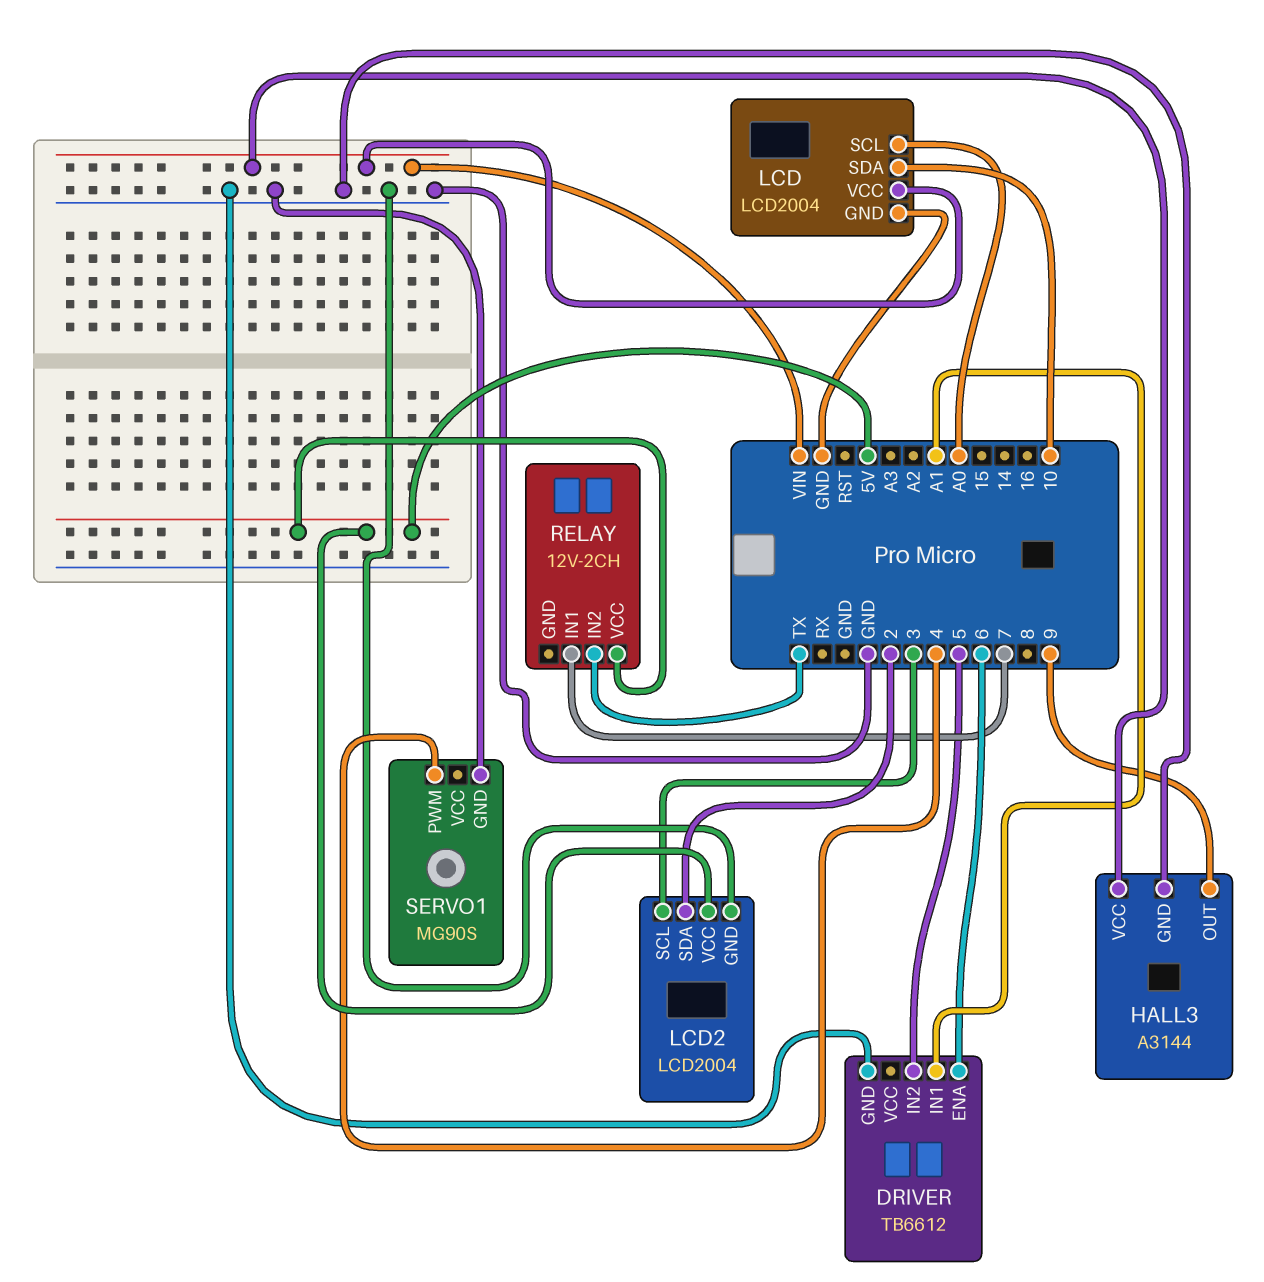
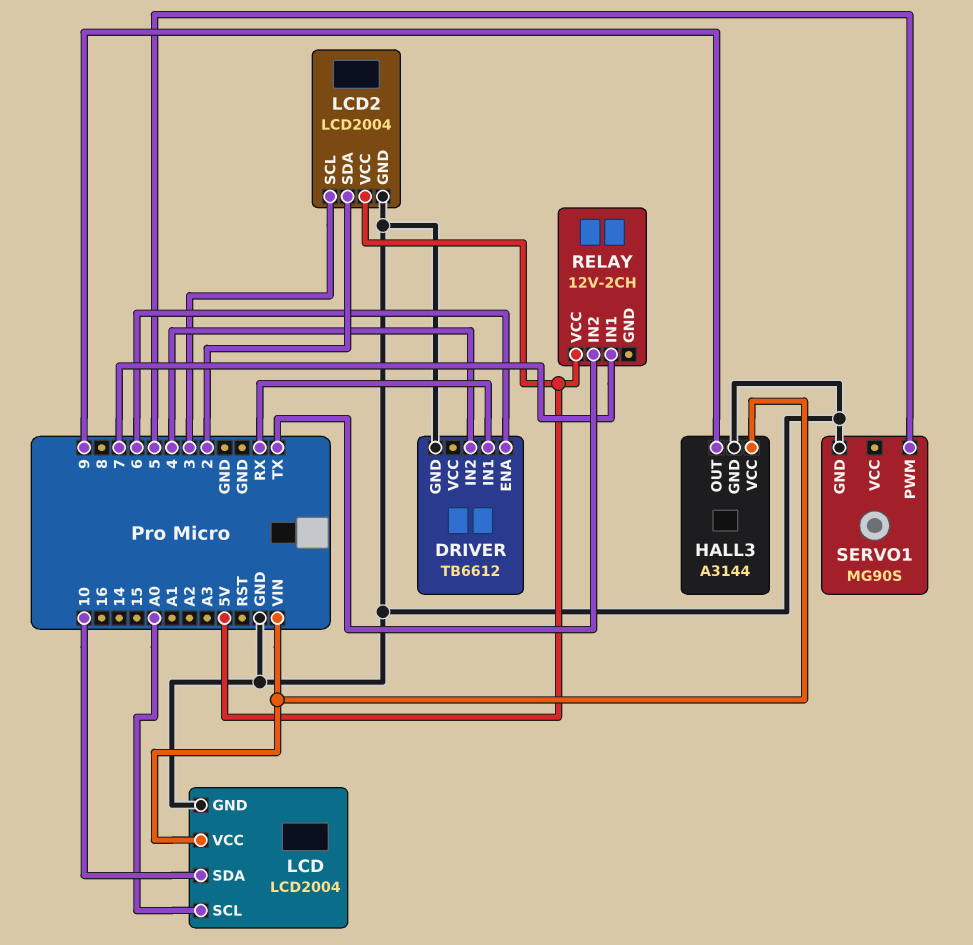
DRIVER pin IN1: A1 -> RX
DRIVER pin IN2: 5 -> 4
SERVO1 pin PWM: 4 -> 5

